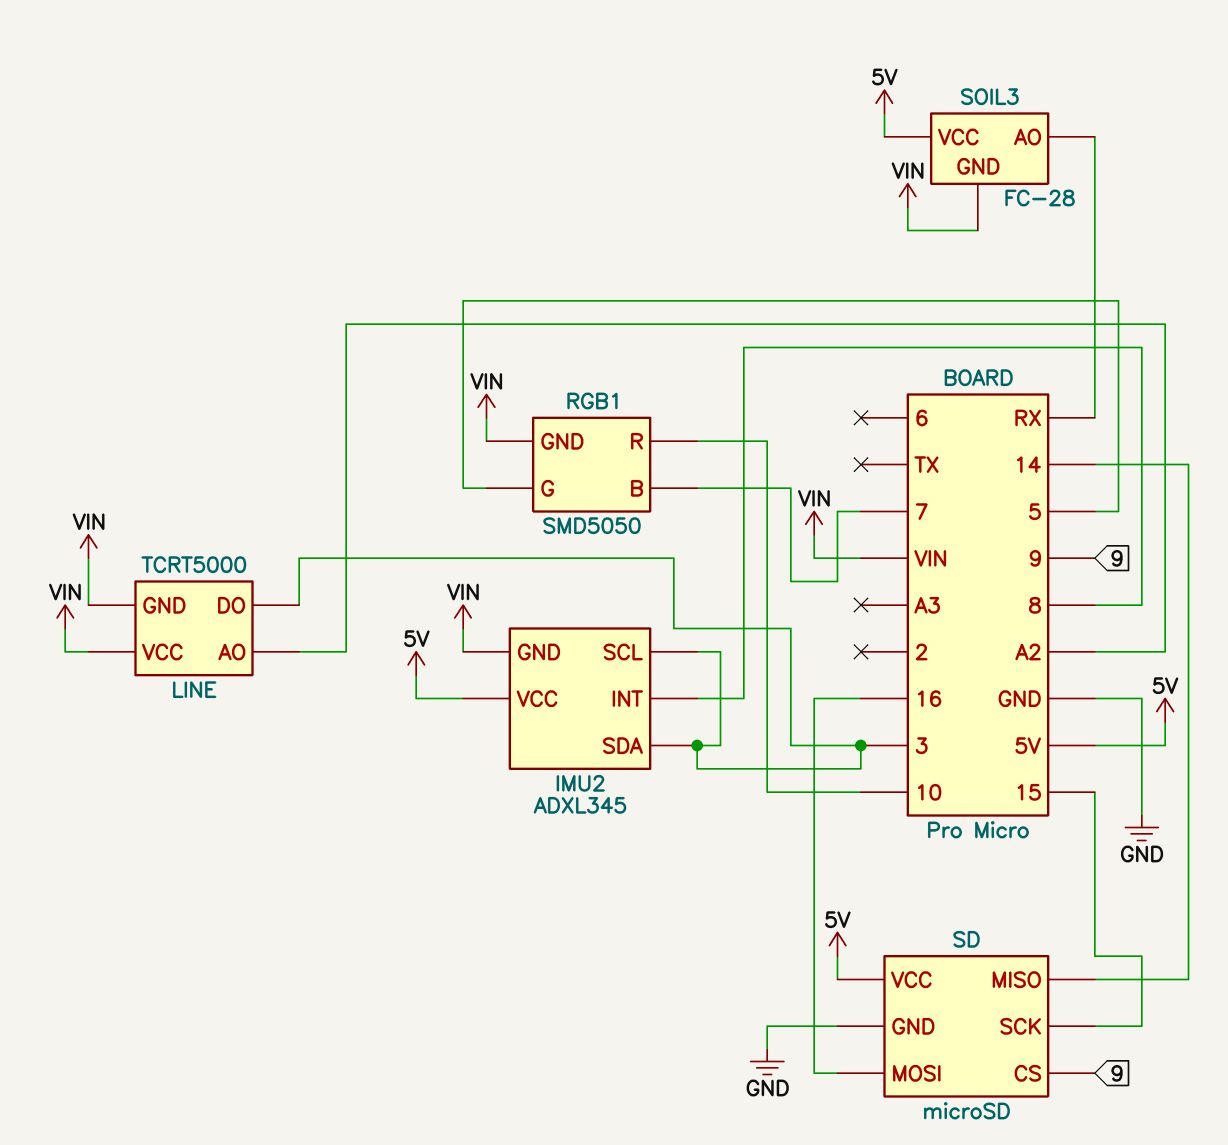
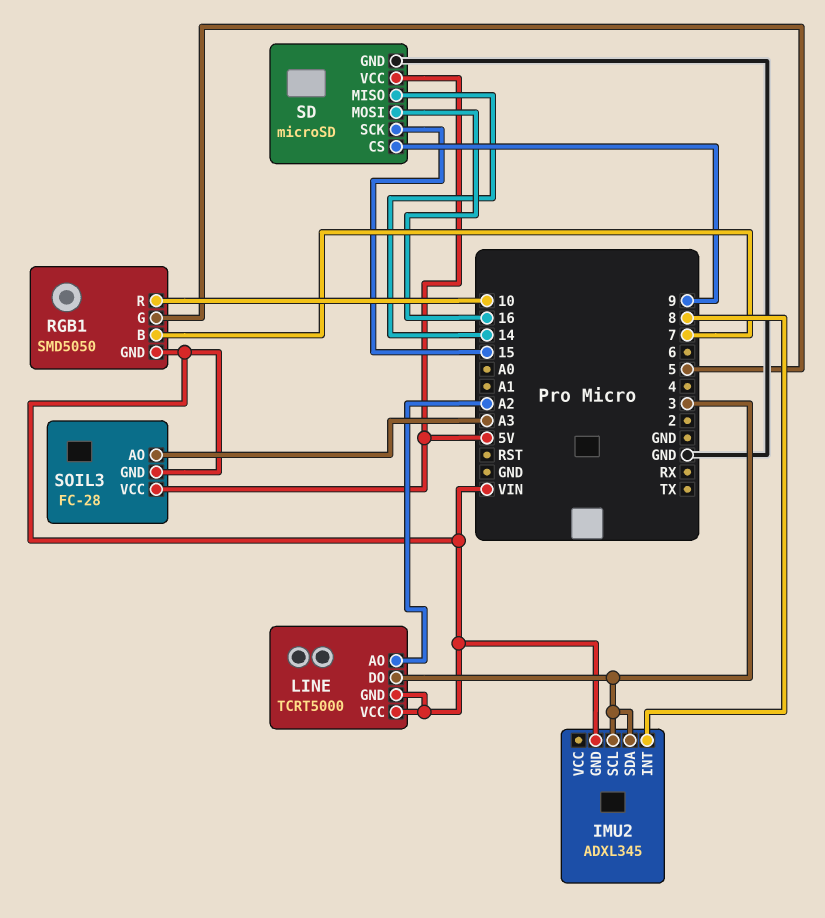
IMU2 pin VCC: 5V -> none
SOIL3 pin AO: RX -> A3

